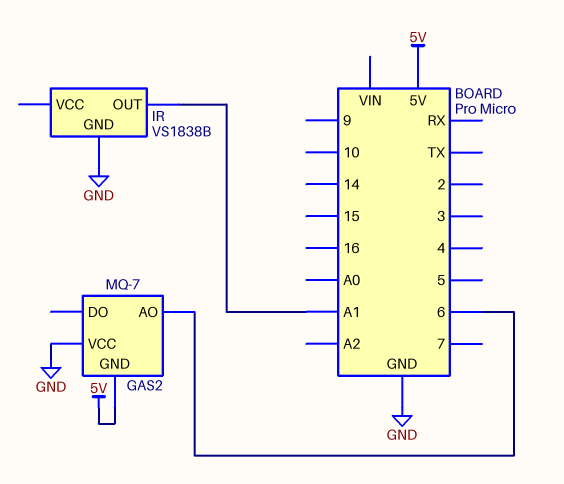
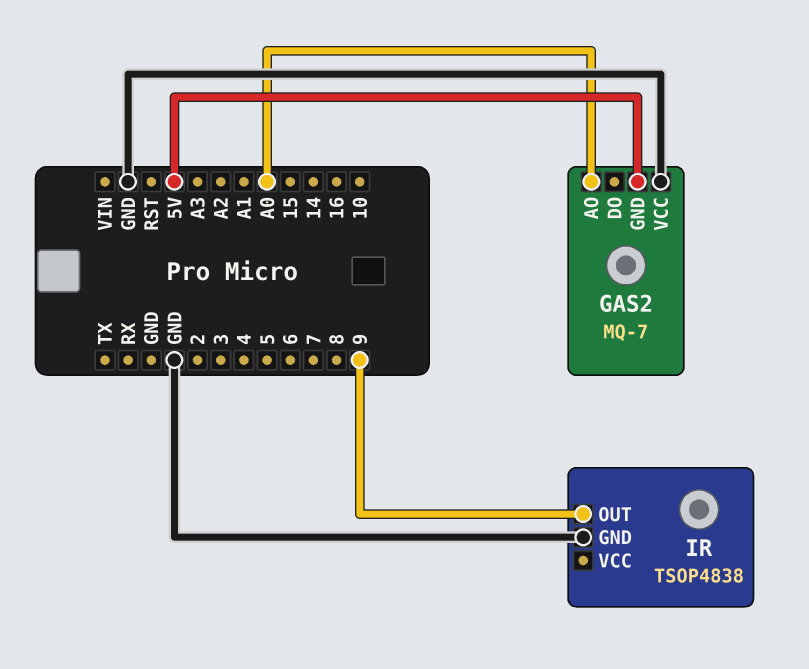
GAS2 pin AO: 6 -> A0
IR: VS1838B -> TSOP4838
IR pin OUT: A1 -> 9

